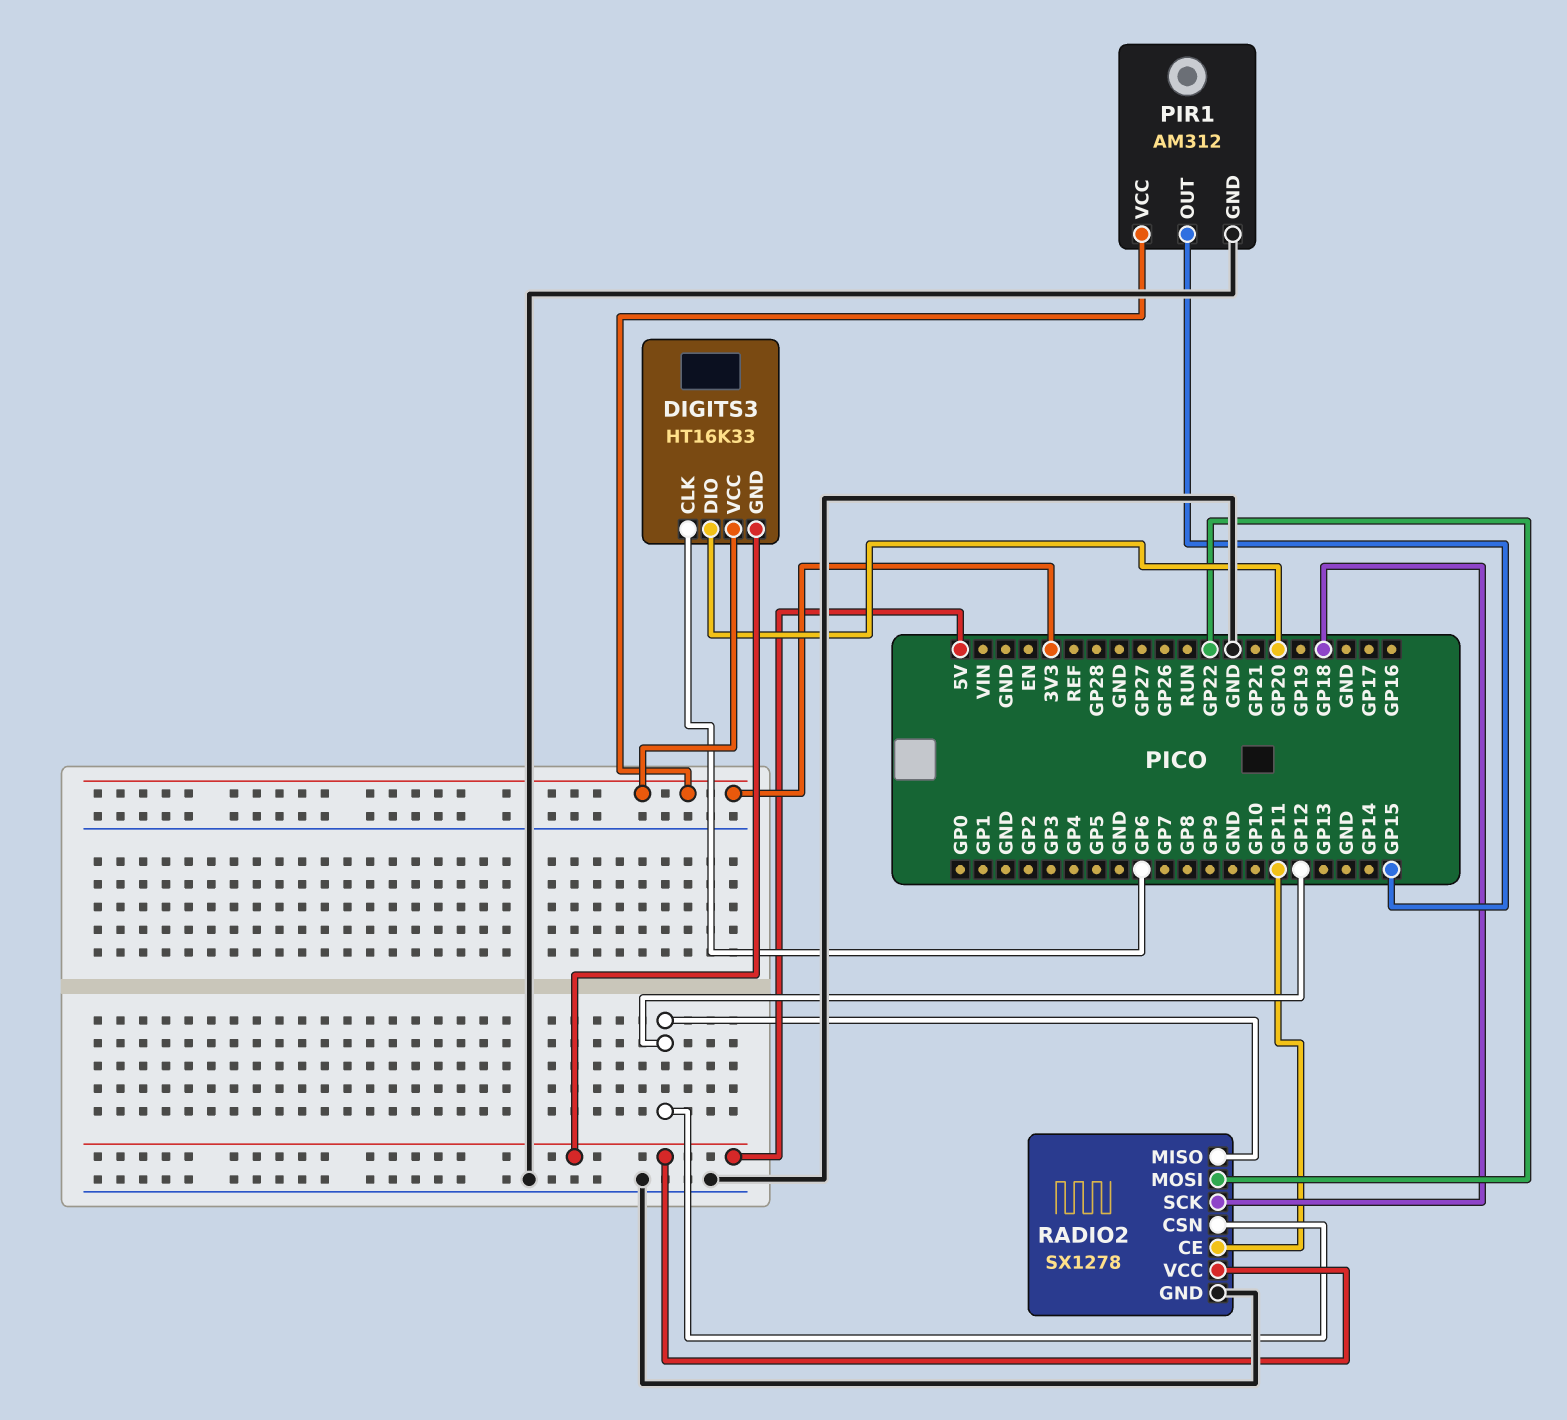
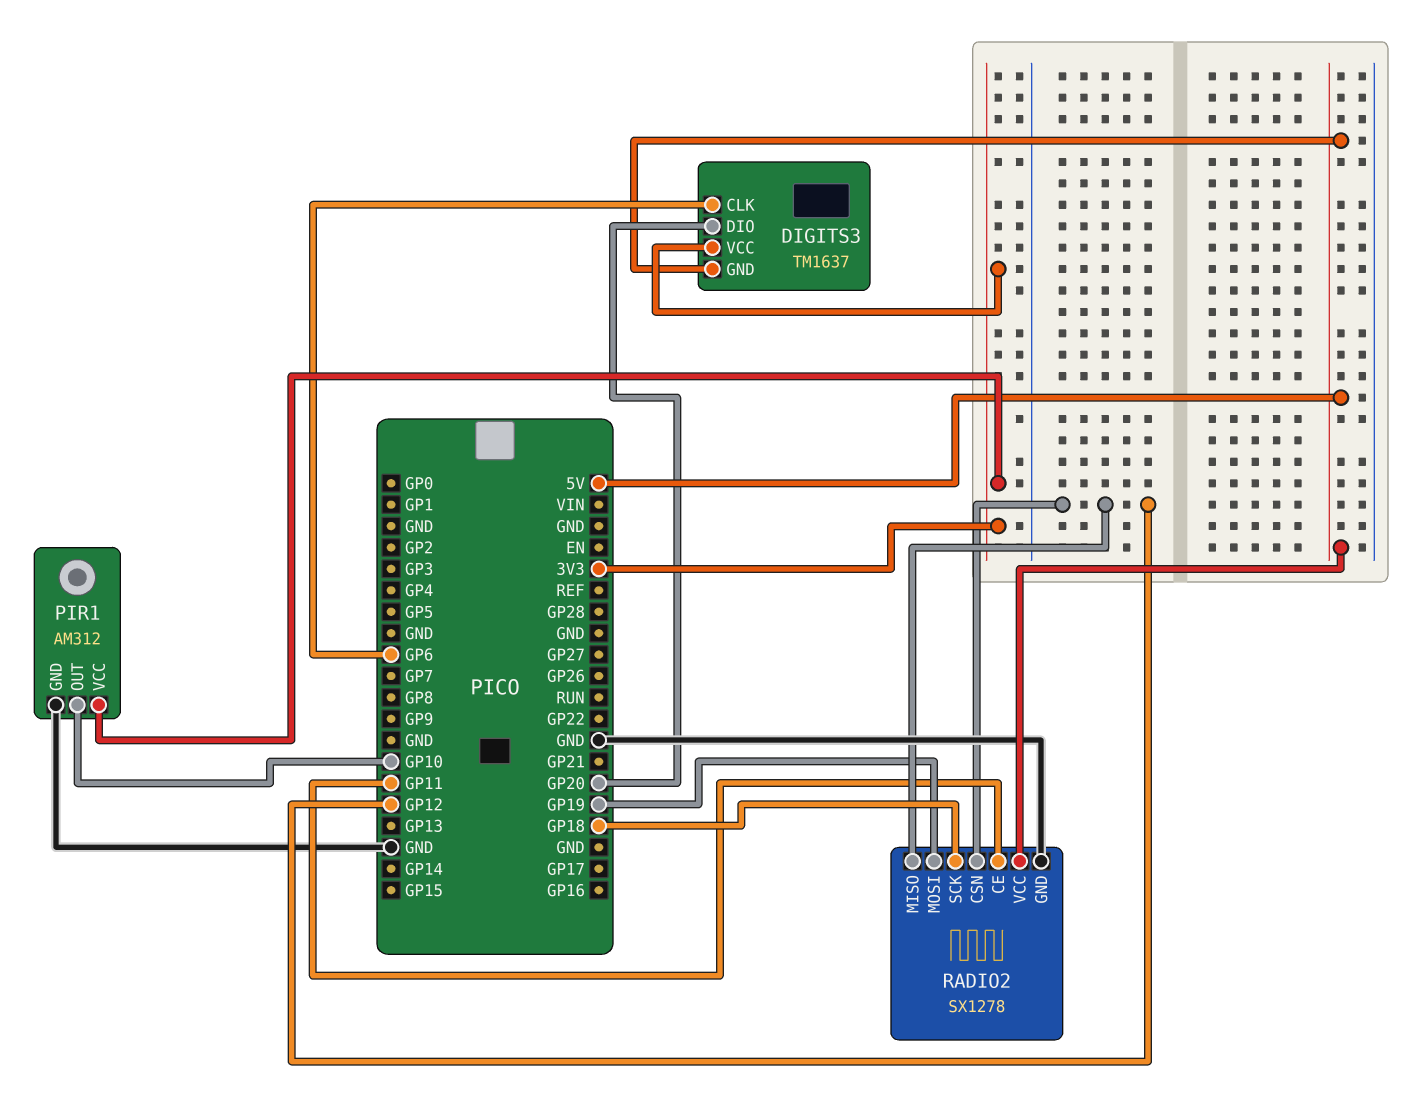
DIGITS3: HT16K33 -> TM1637
PIR1 pin OUT: GP15 -> GP10
RADIO2 pin MOSI: GP22 -> GP19

